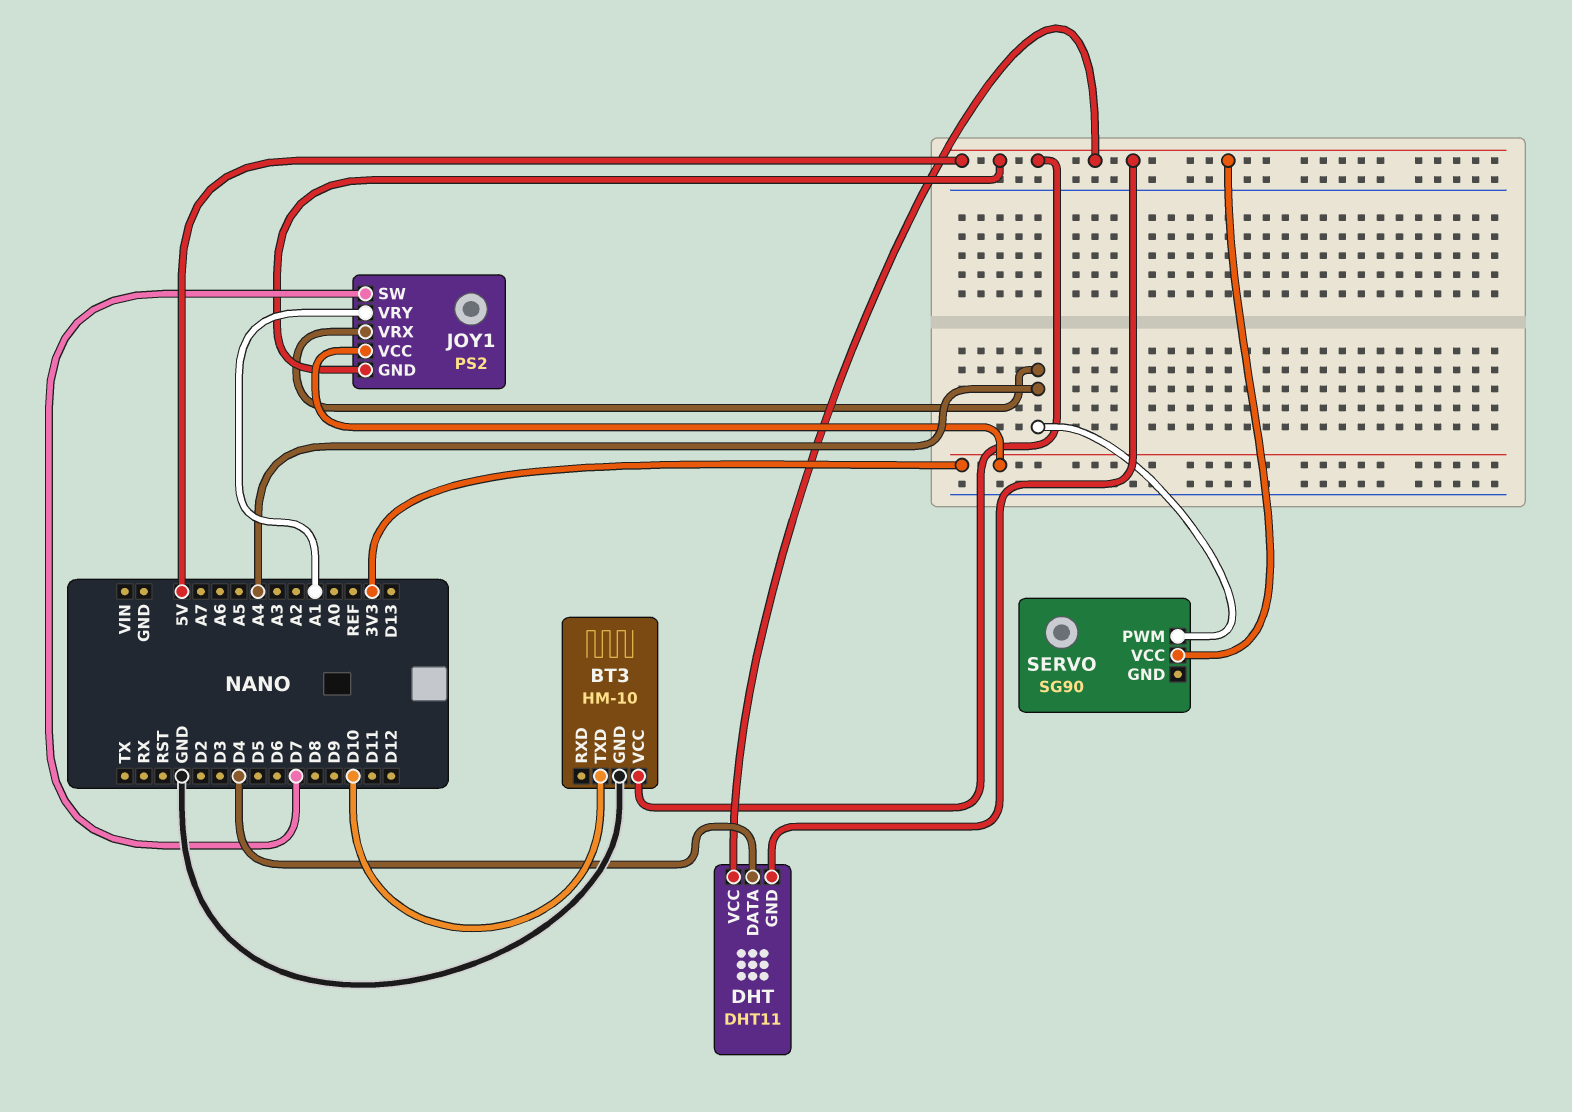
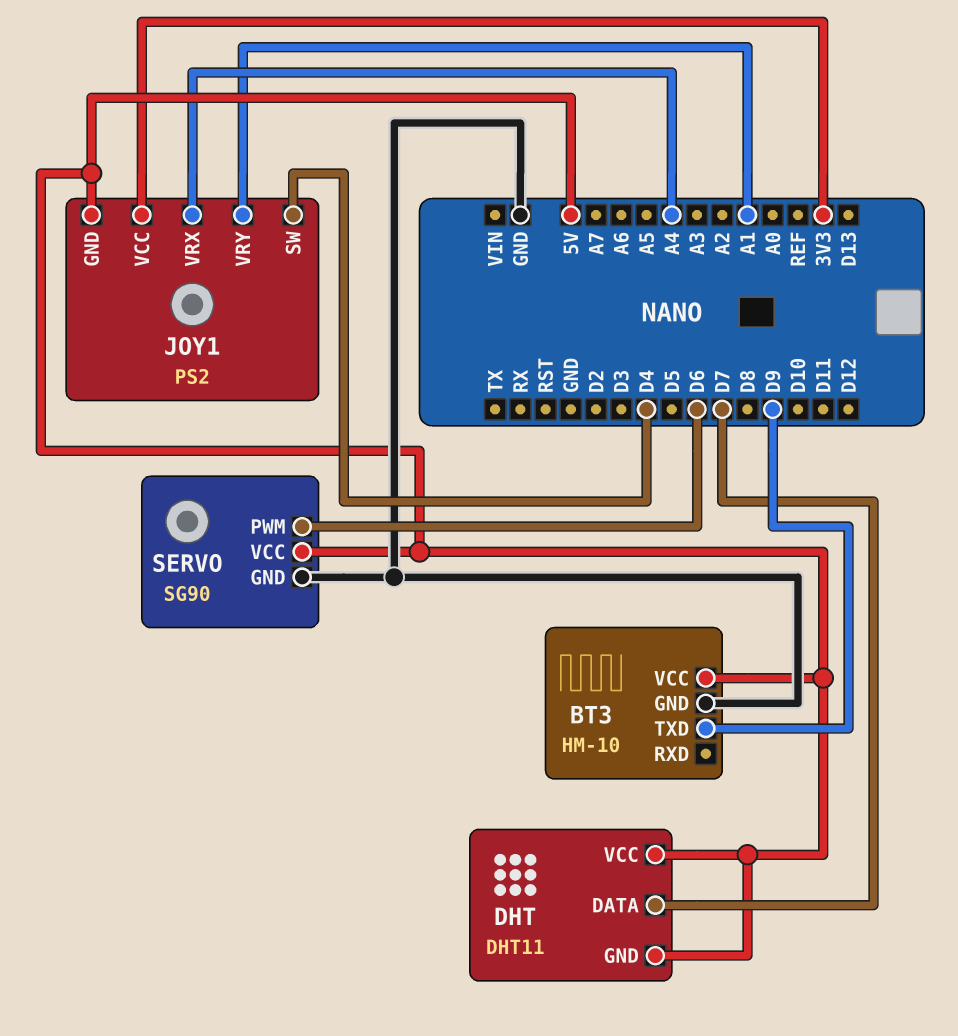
BT3 pin TXD: D10 -> D9
DHT pin DATA: D4 -> D7
JOY1 pin SW: D7 -> D4
SERVO pin GND: none -> GND
SERVO pin PWM: A4 -> D6

